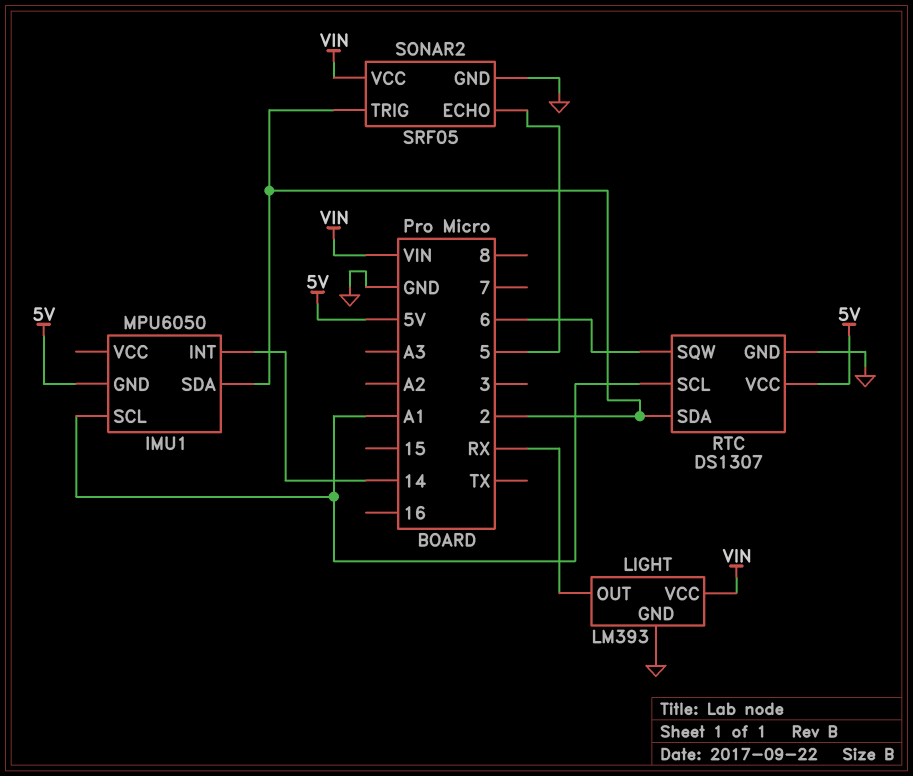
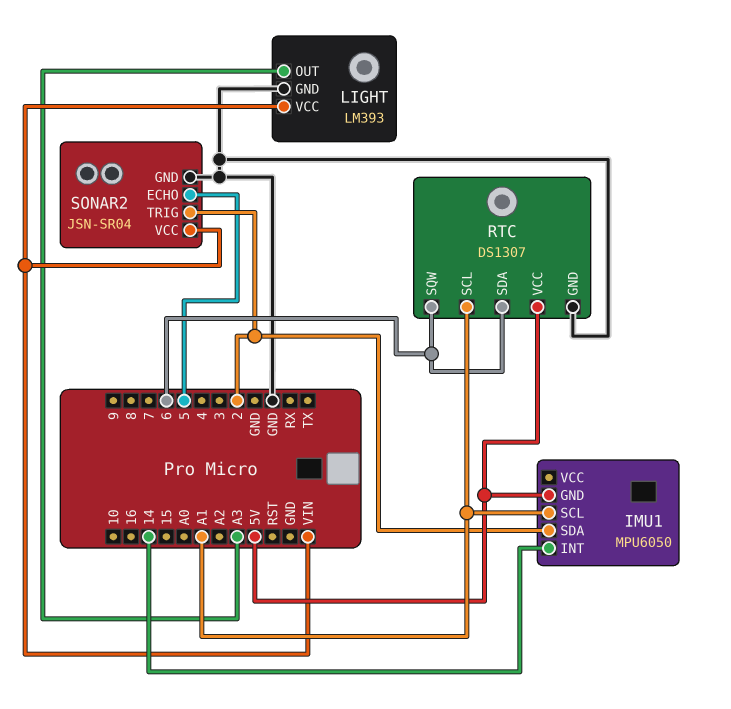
LIGHT pin OUT: RX -> A3
RTC pin SDA: 2 -> 6
SONAR2: SRF05 -> JSN-SR04

